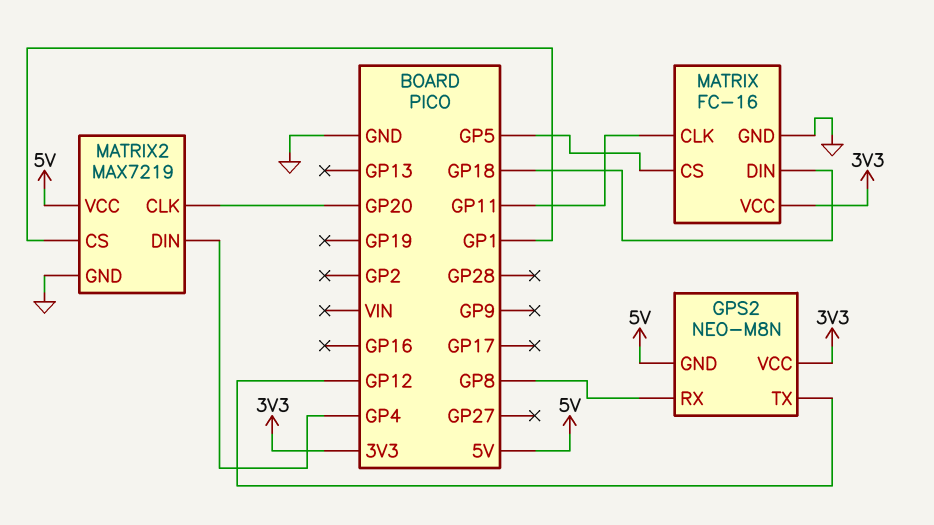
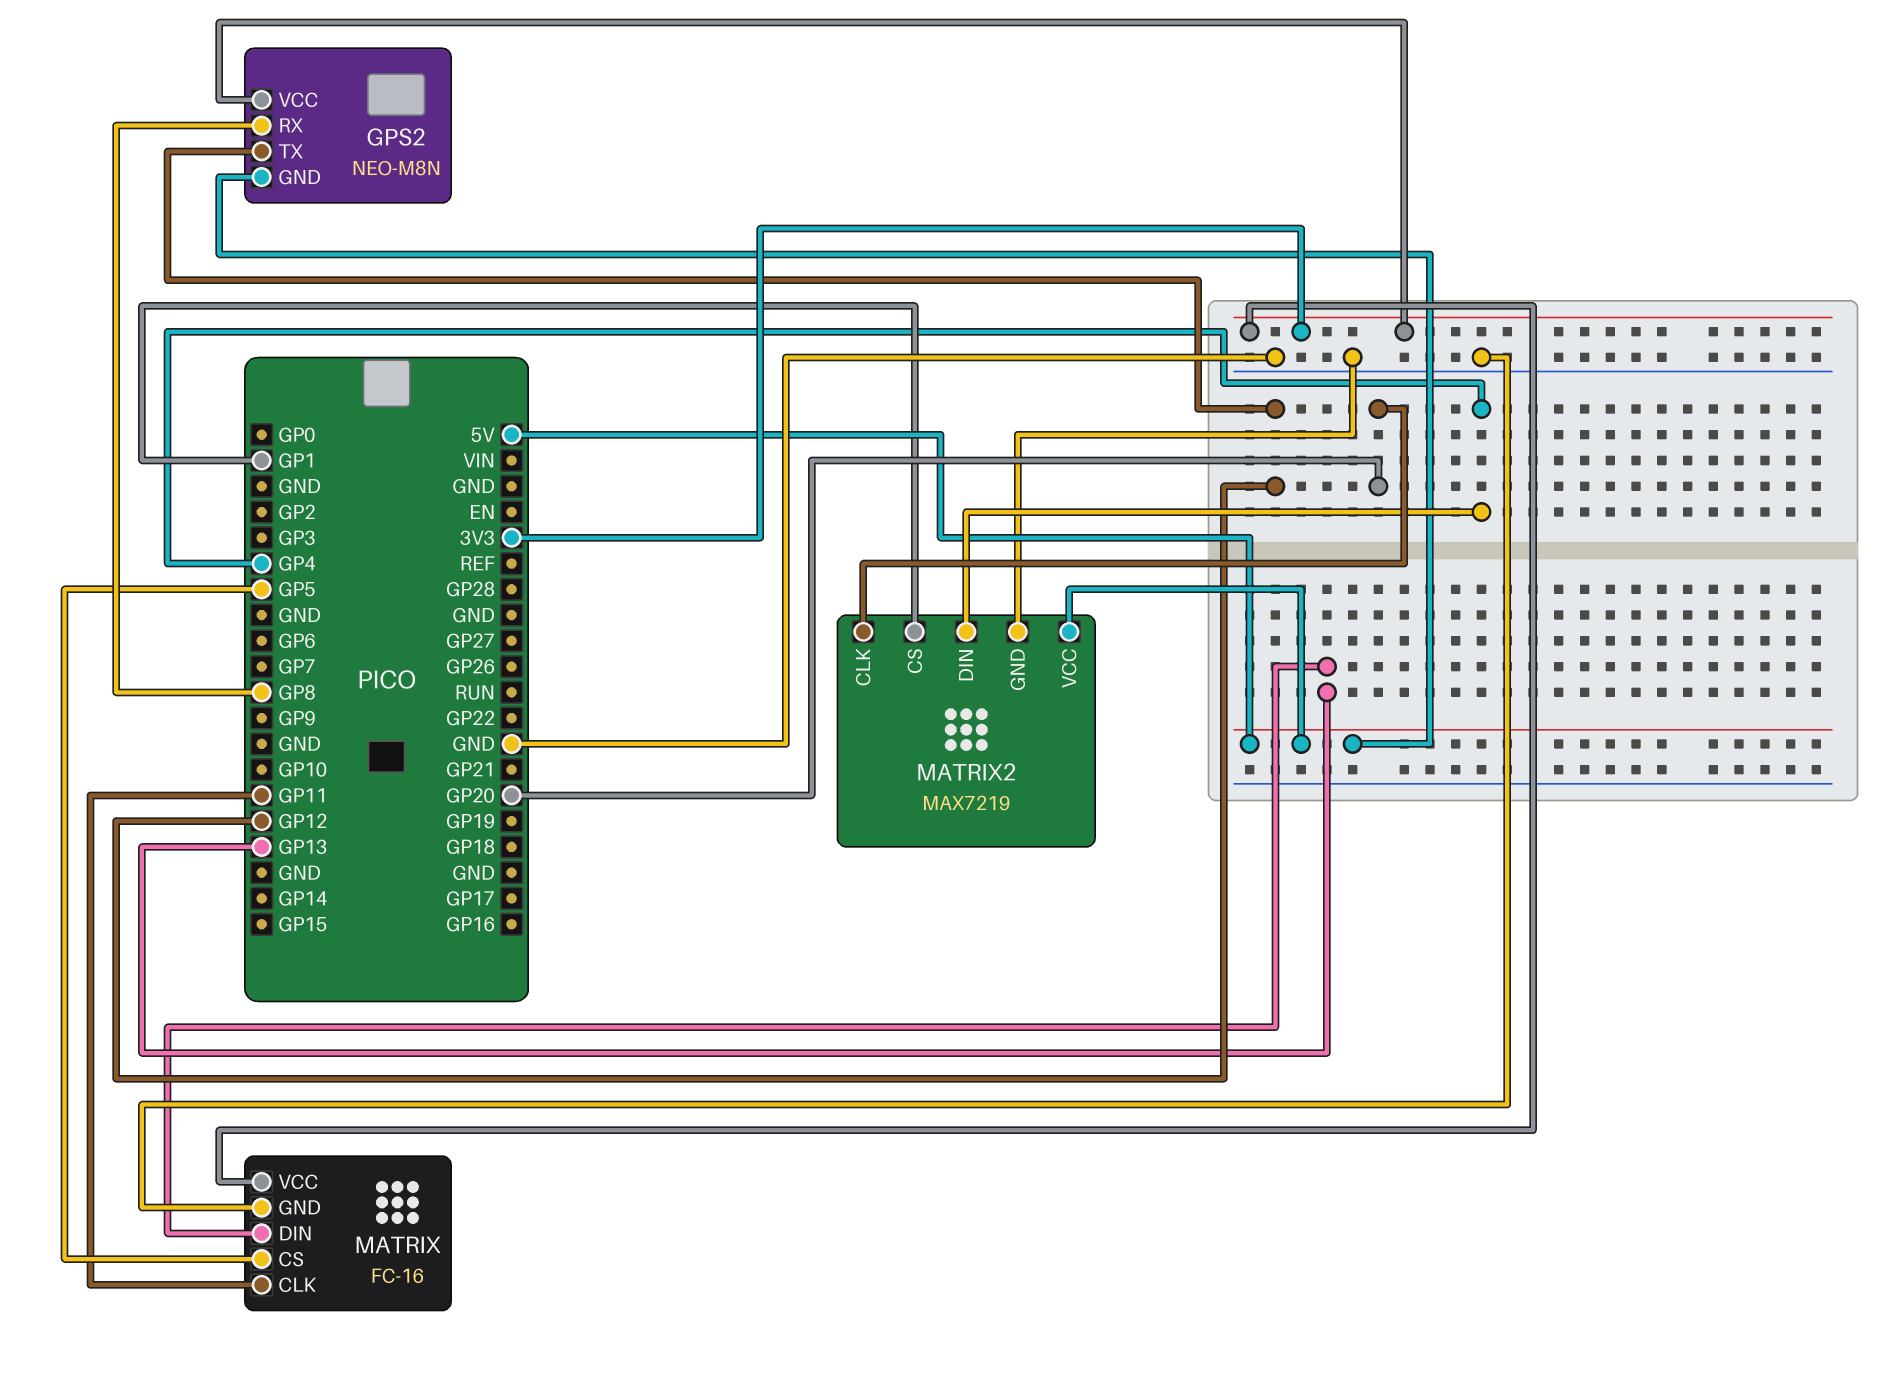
MATRIX pin DIN: GP18 -> GP13

